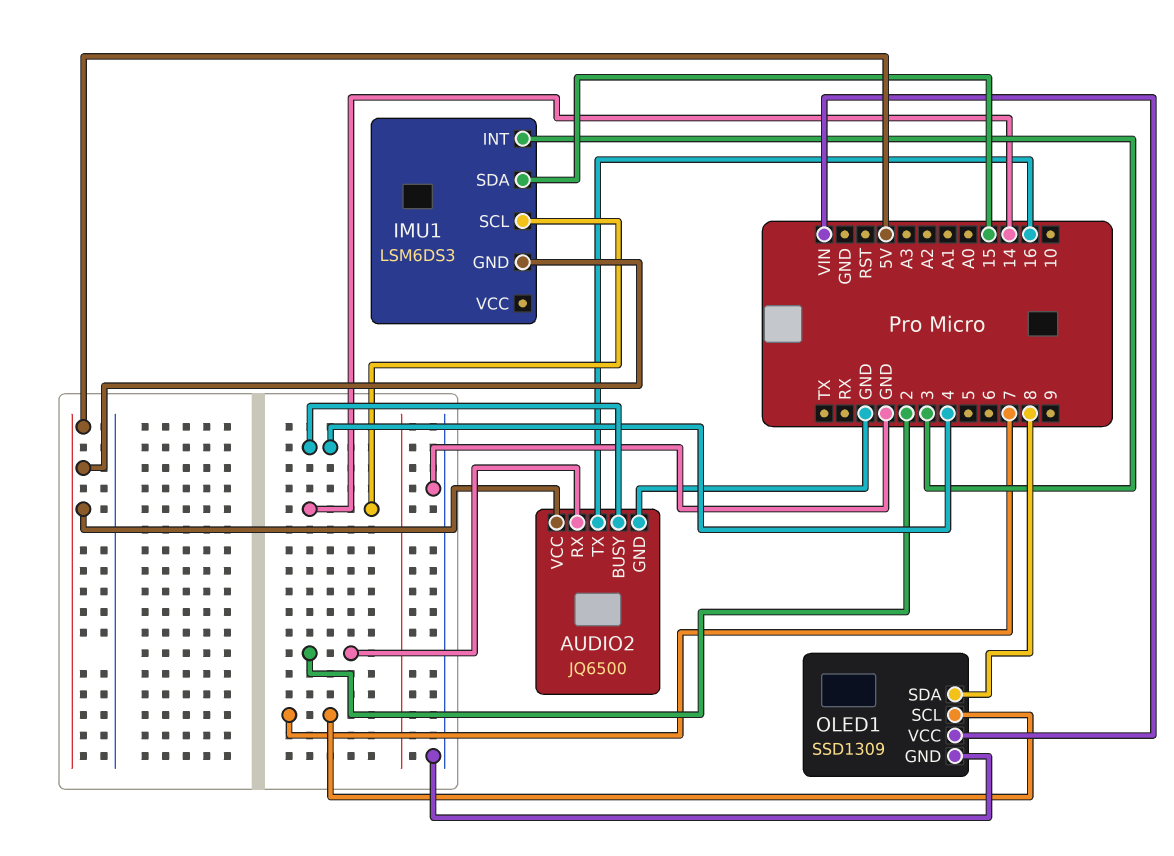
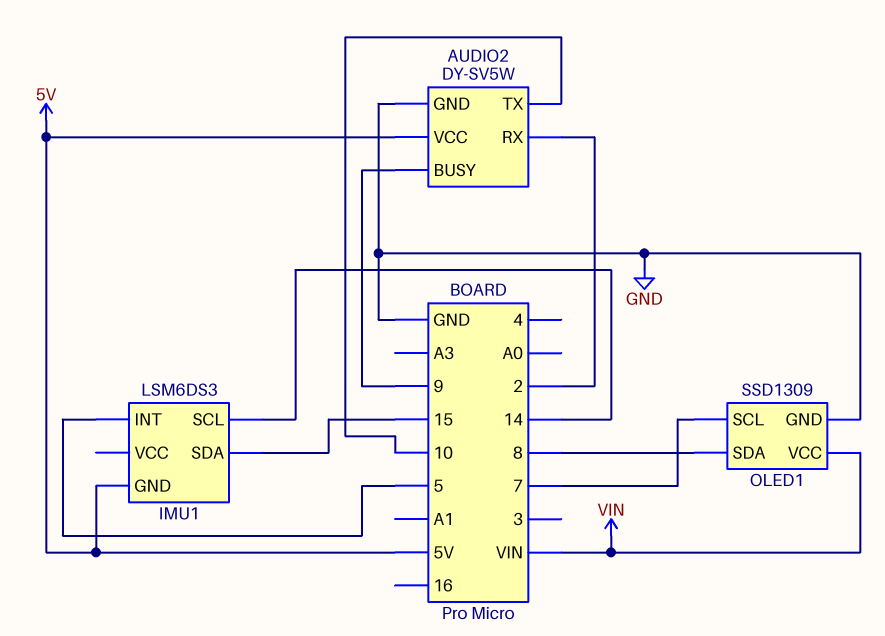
AUDIO2: JQ6500 -> DY-SV5W
AUDIO2 pin BUSY: 4 -> 9
AUDIO2 pin TX: 16 -> 10
IMU1 pin INT: 3 -> 5

